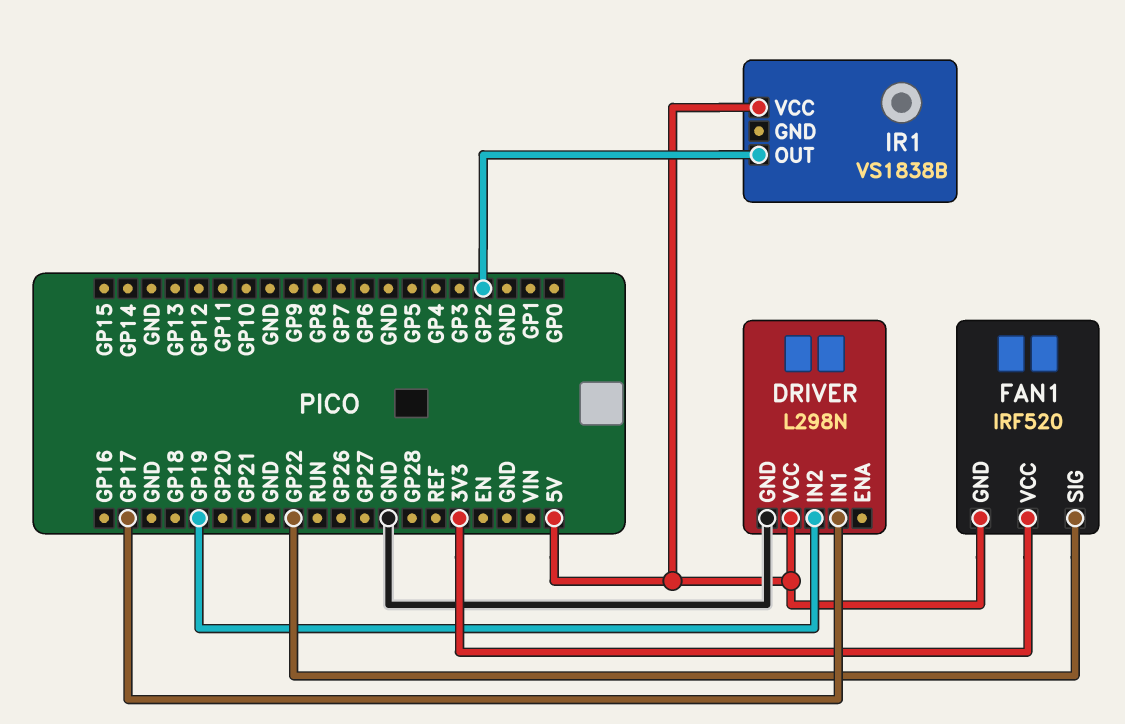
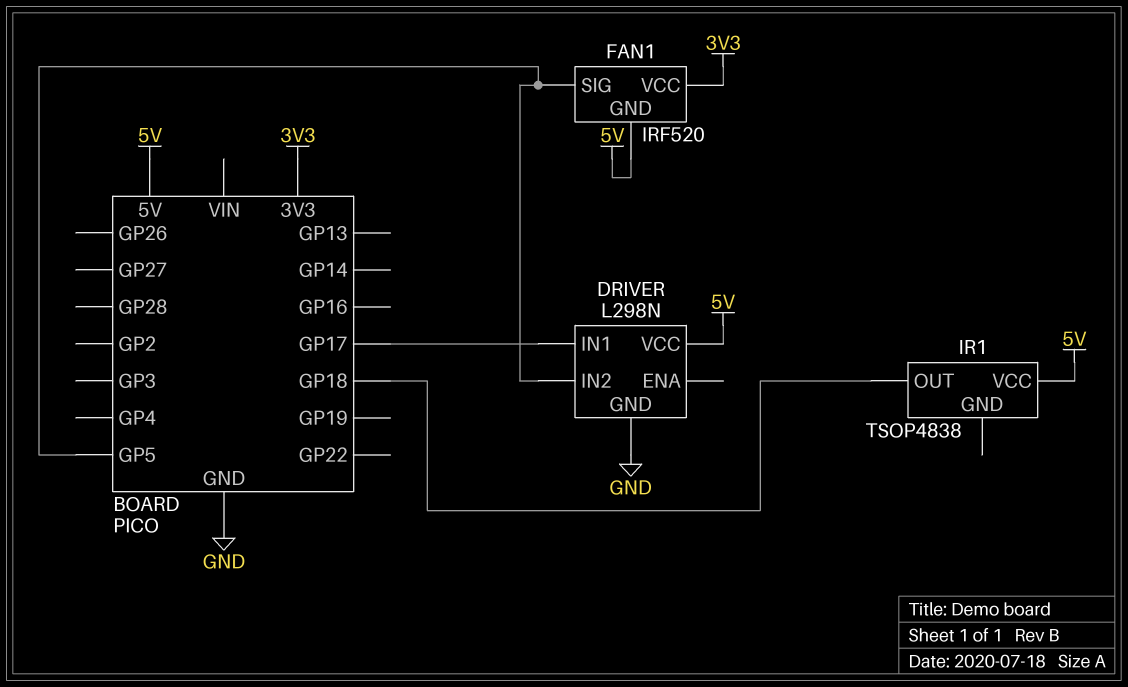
DRIVER pin IN2: GP19 -> GP5
FAN1 pin SIG: GP22 -> GP5
IR1: VS1838B -> TSOP4838
IR1 pin OUT: GP2 -> GP18

